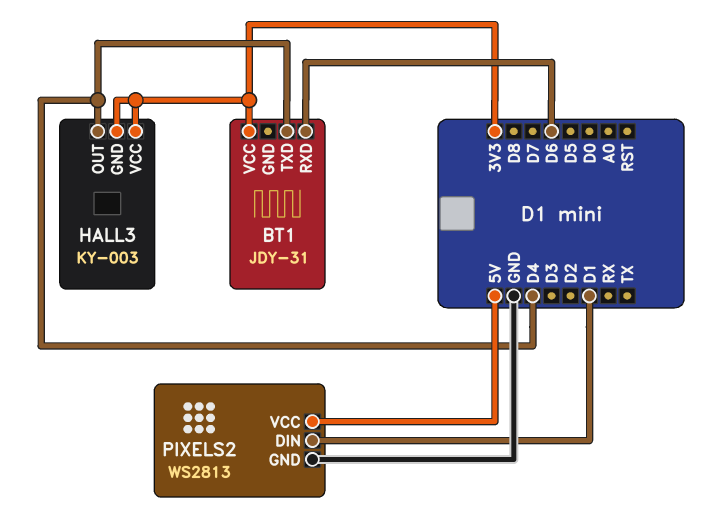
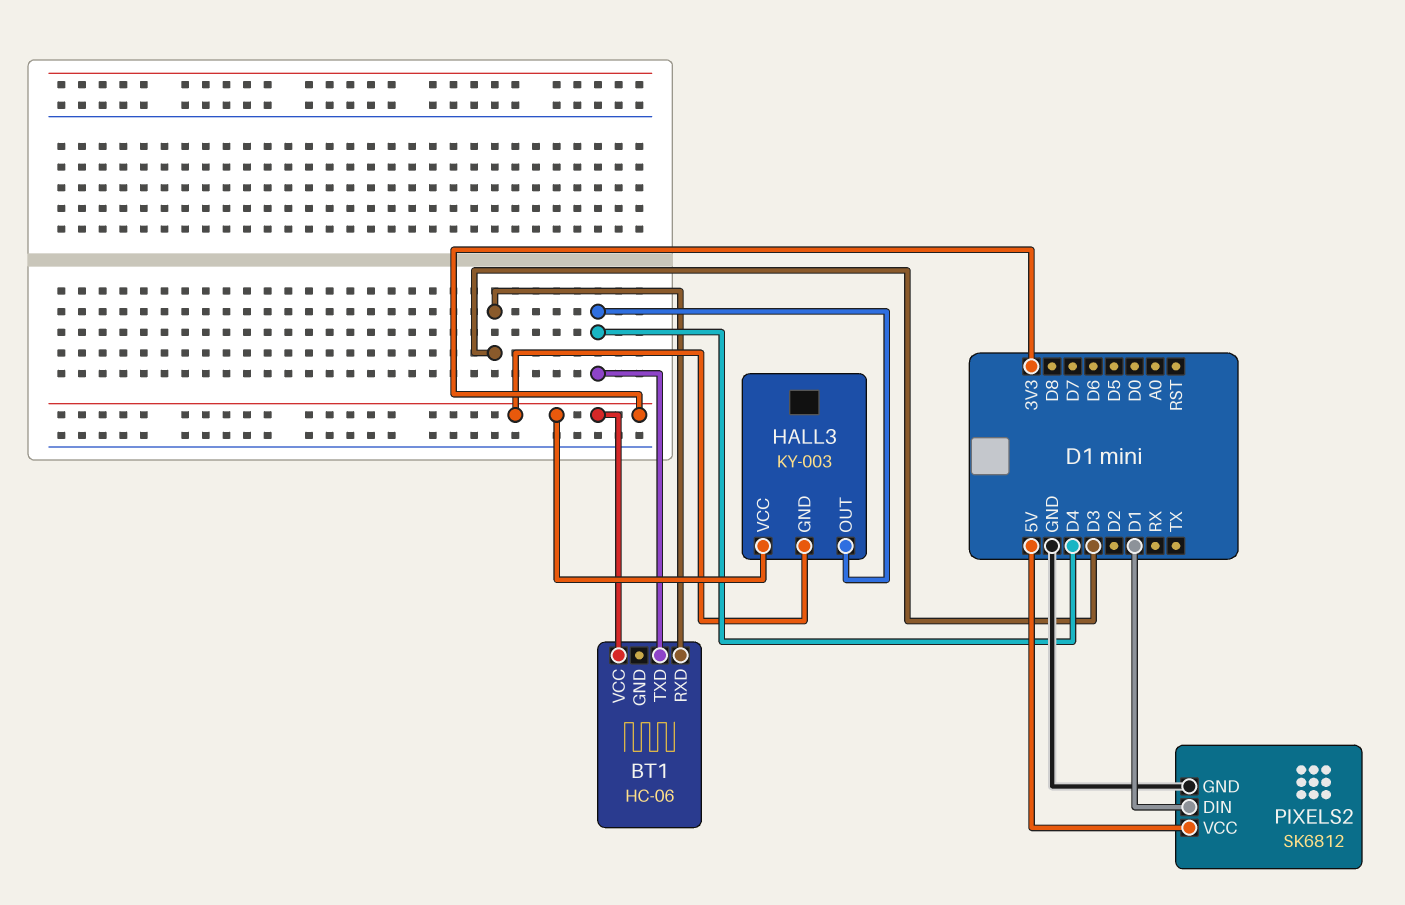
BT1: JDY-31 -> HC-06
BT1 pin RXD: D6 -> D3
PIXELS2: WS2813 -> SK6812

